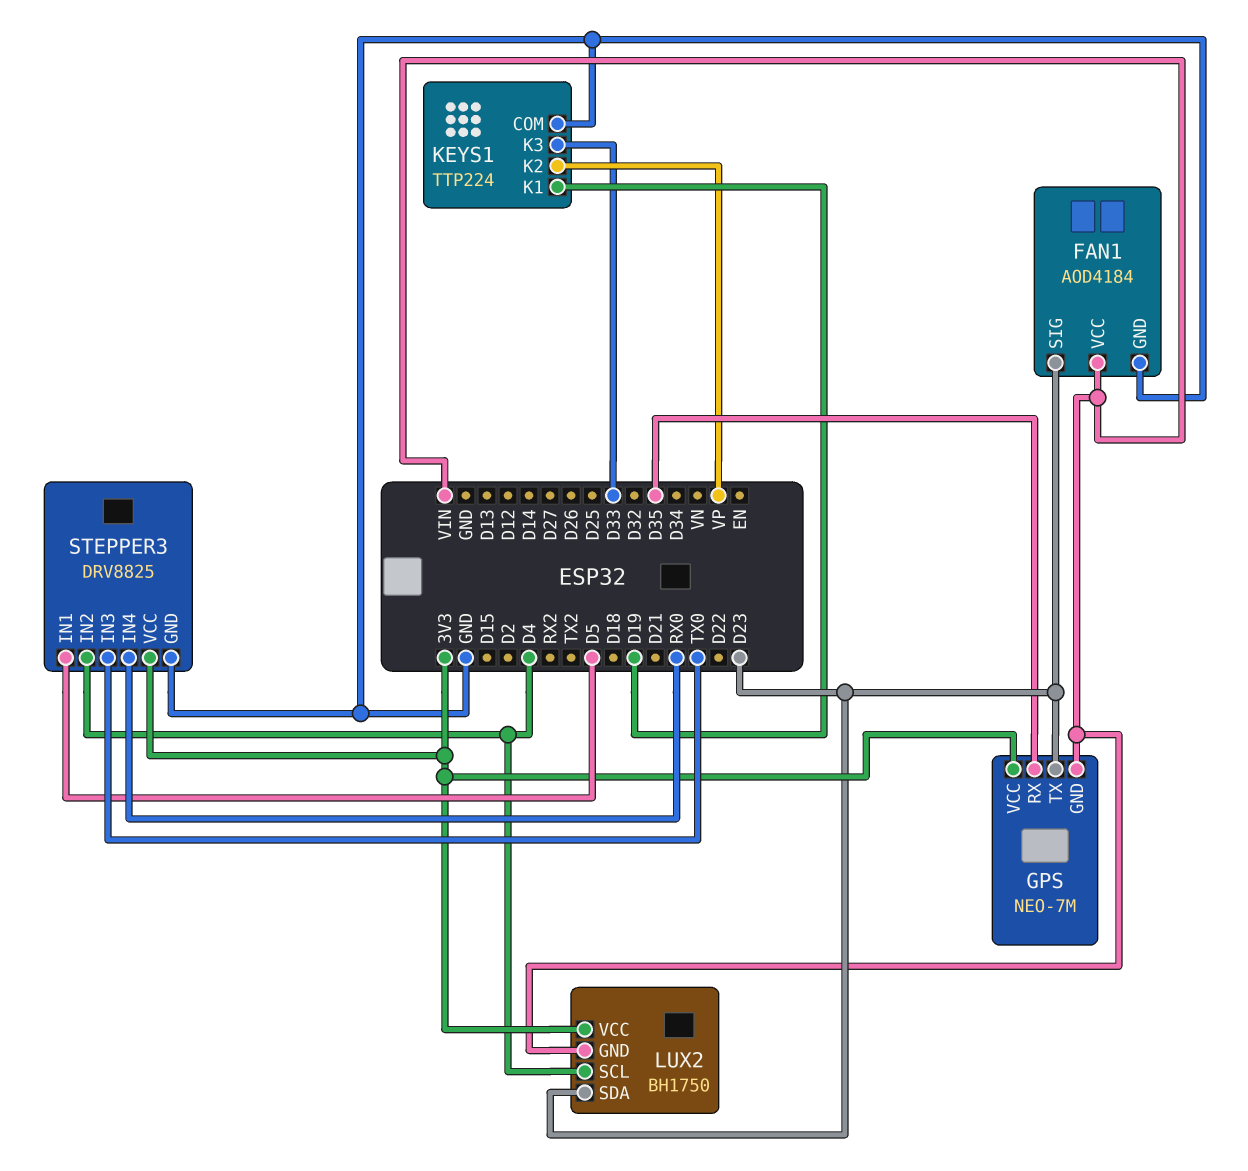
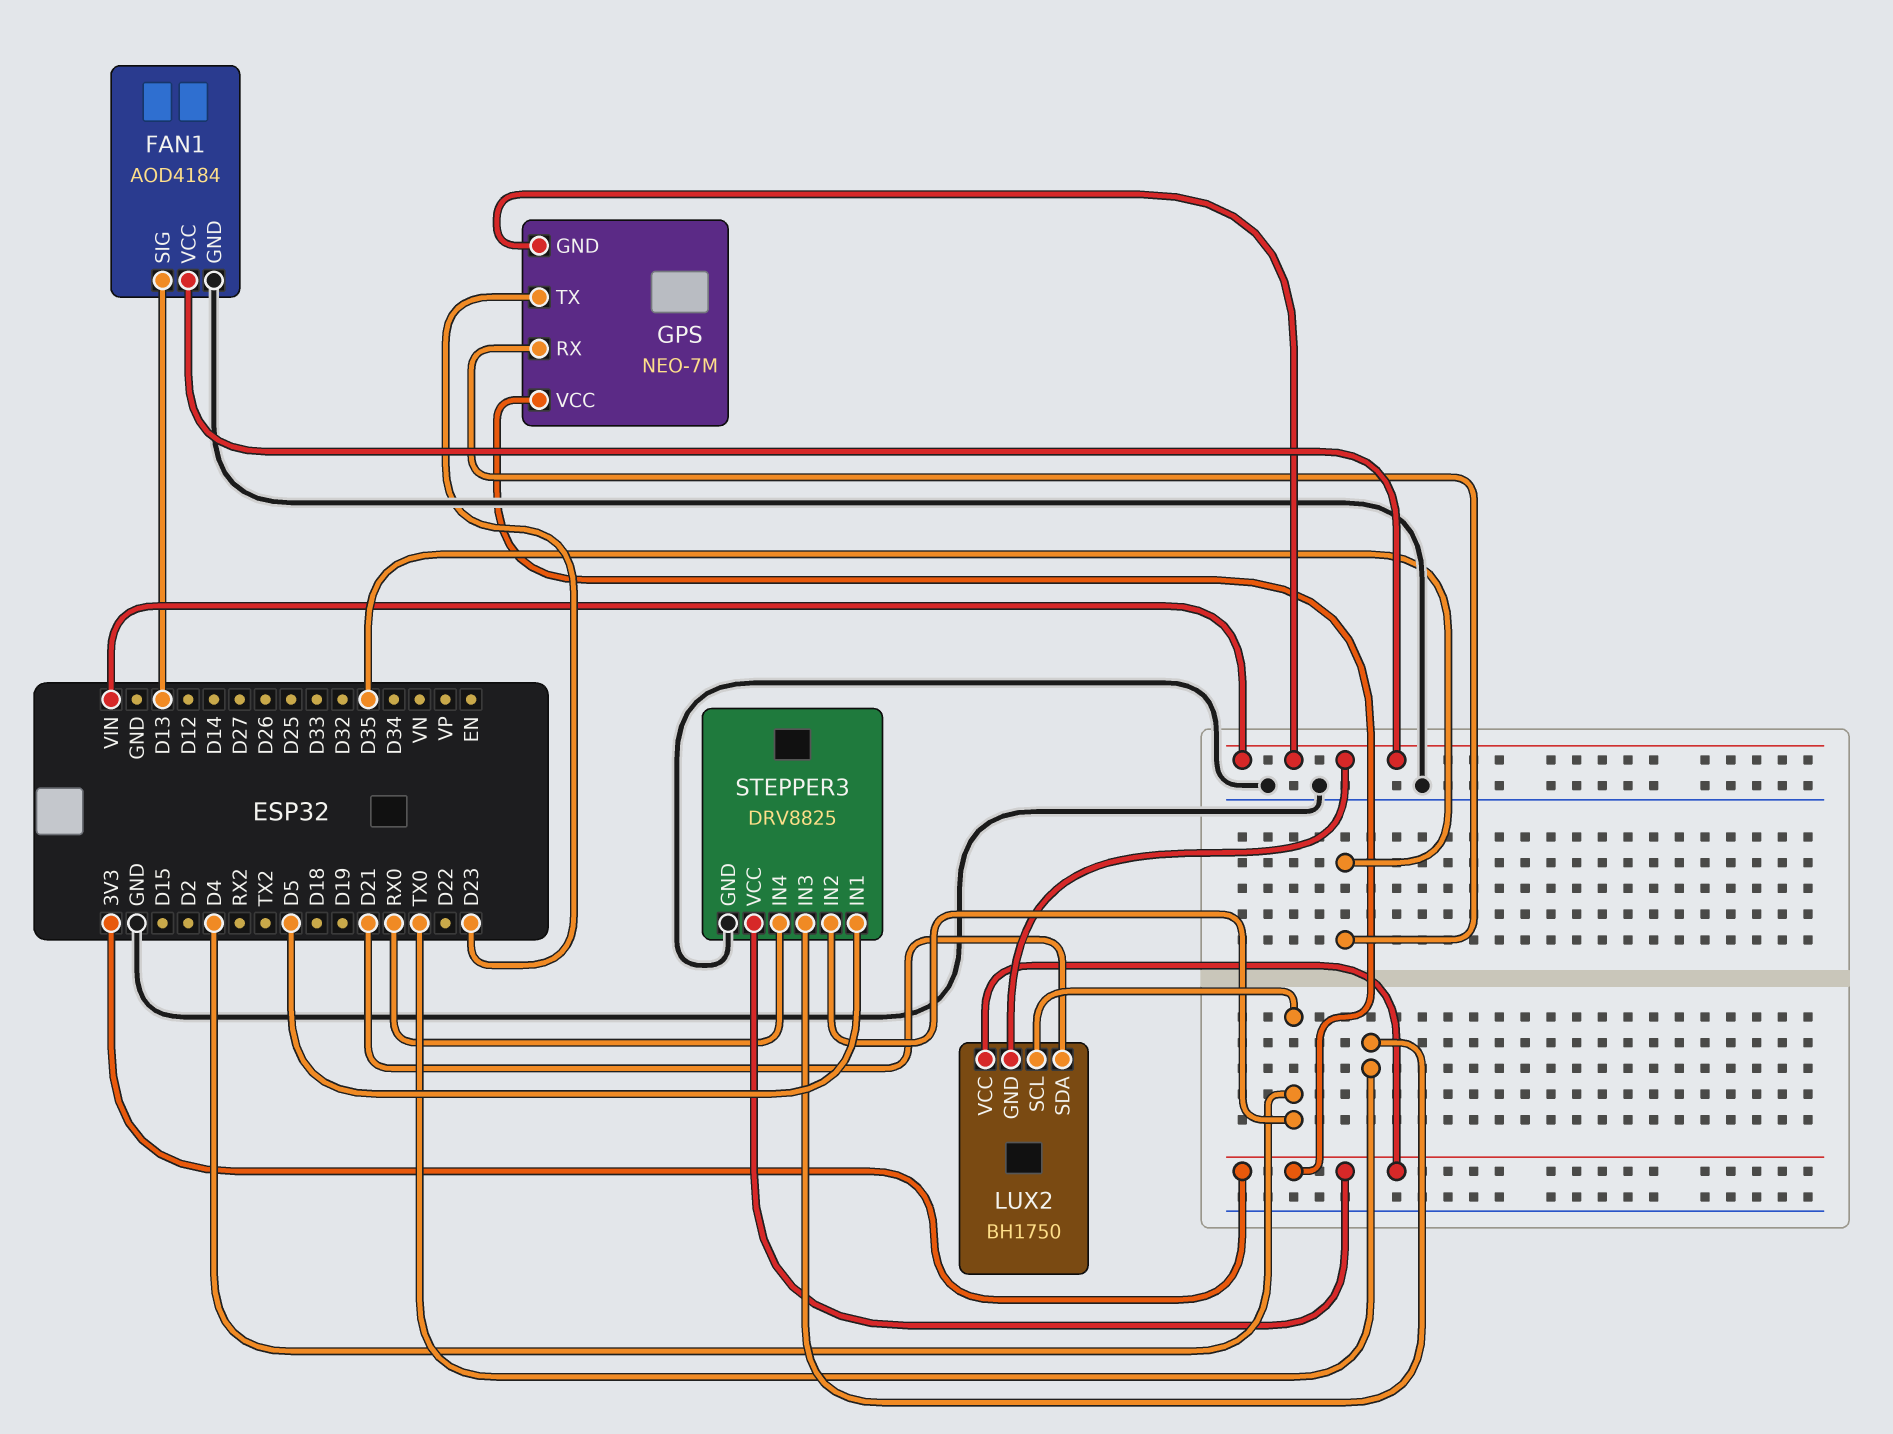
FAN1 pin SIG: D23 -> D13
KEYS1: TTP224 -> none
KEYS1 pin COM: GND -> none
KEYS1 pin K1: D19 -> none
KEYS1 pin K2: VP -> none
KEYS1 pin K3: D33 -> none
LUX2 pin SDA: D23 -> D21

